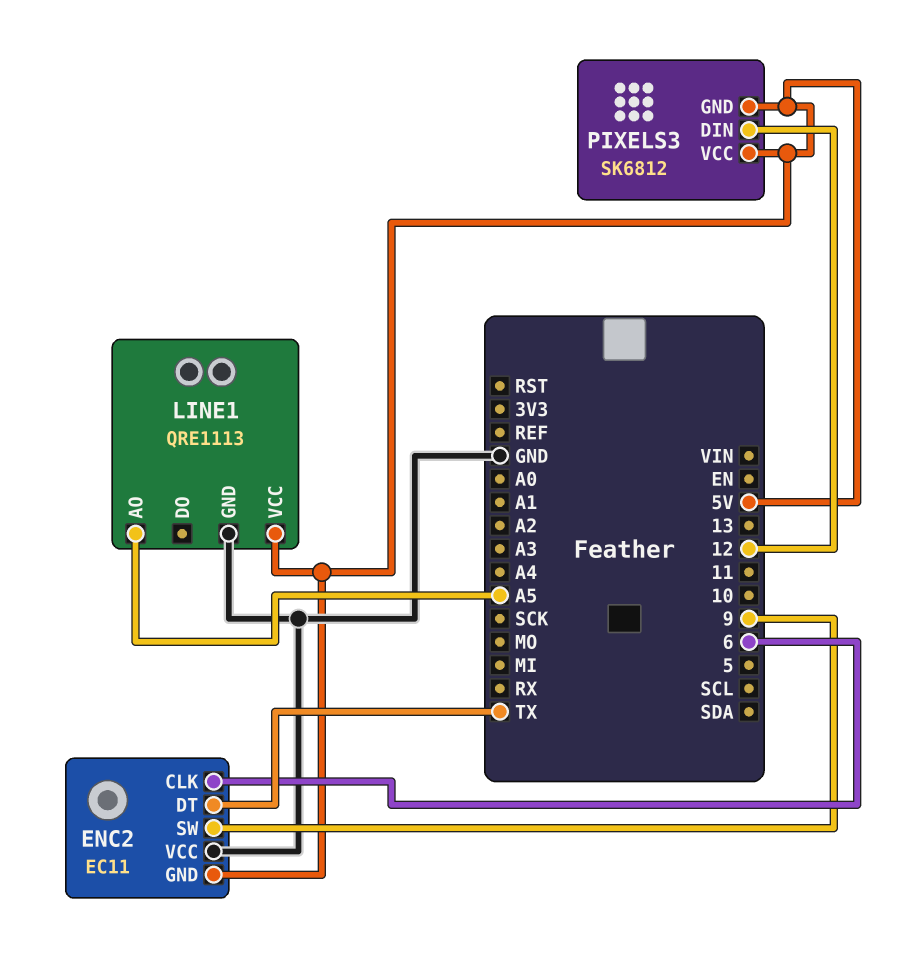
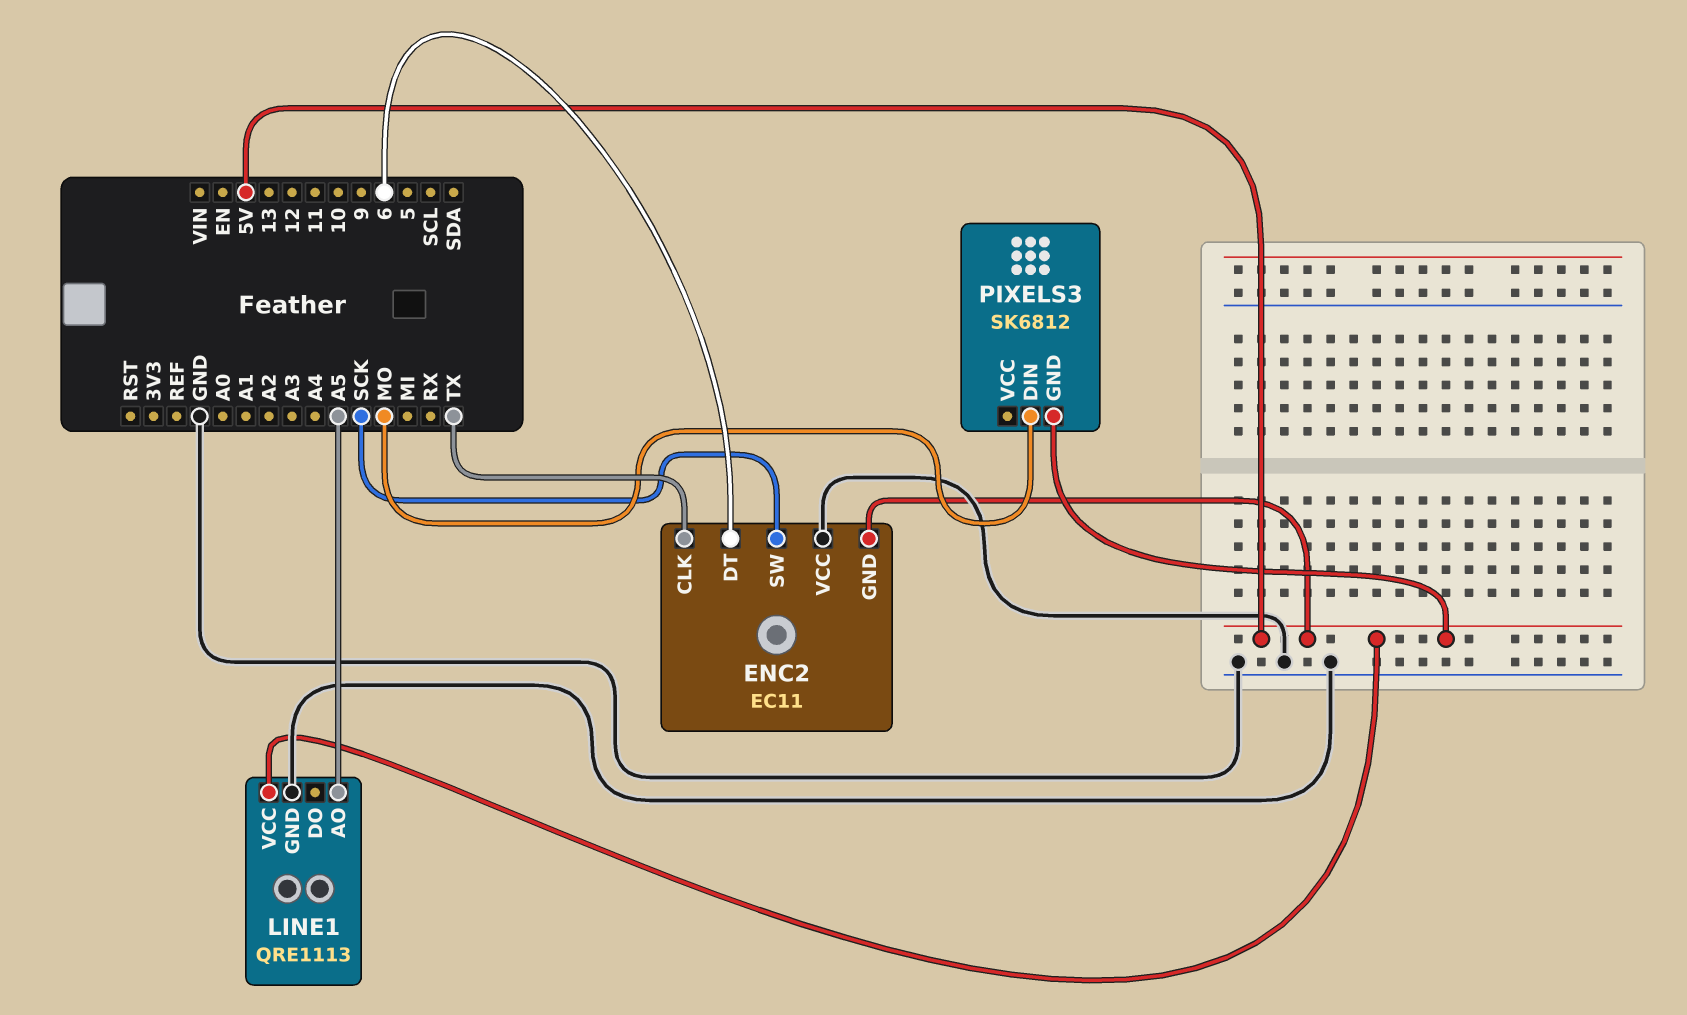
ENC2 pin CLK: 6 -> TX
ENC2 pin DT: TX -> 6
ENC2 pin SW: 9 -> SCK
PIXELS3 pin DIN: 12 -> MO
PIXELS3 pin VCC: 5V -> none

